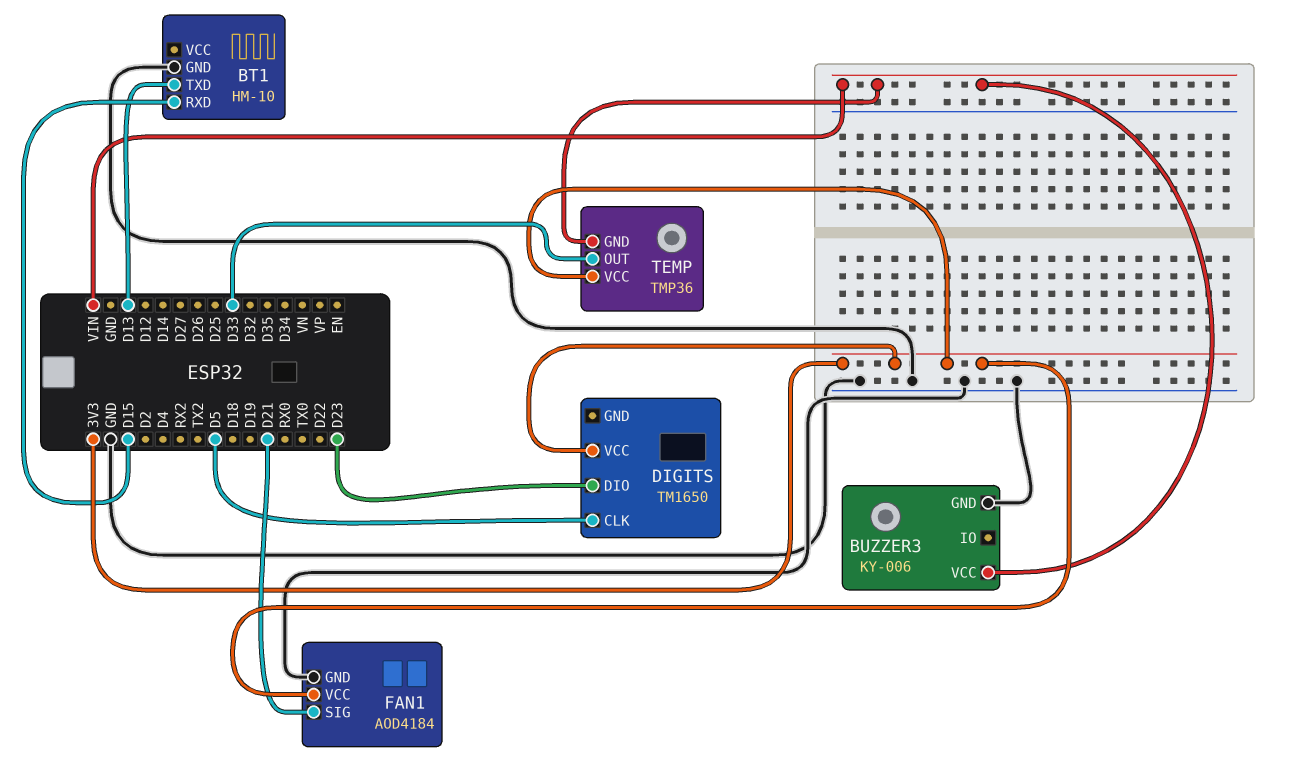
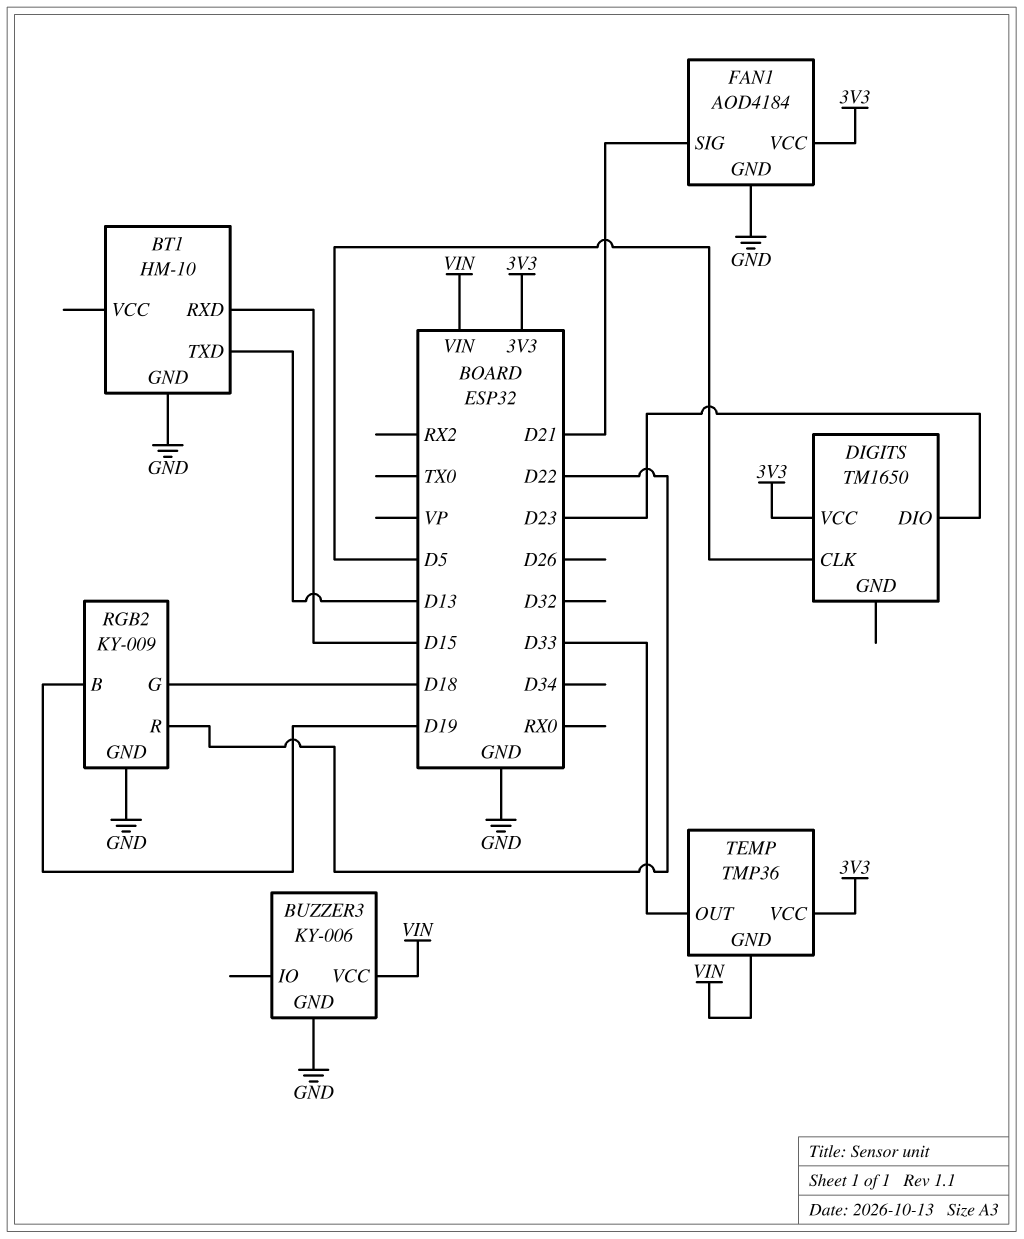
RGB2: none -> KY-009
RGB2 pin B: none -> D19
RGB2 pin G: none -> D18
RGB2 pin GND: none -> GND
RGB2 pin R: none -> D22

